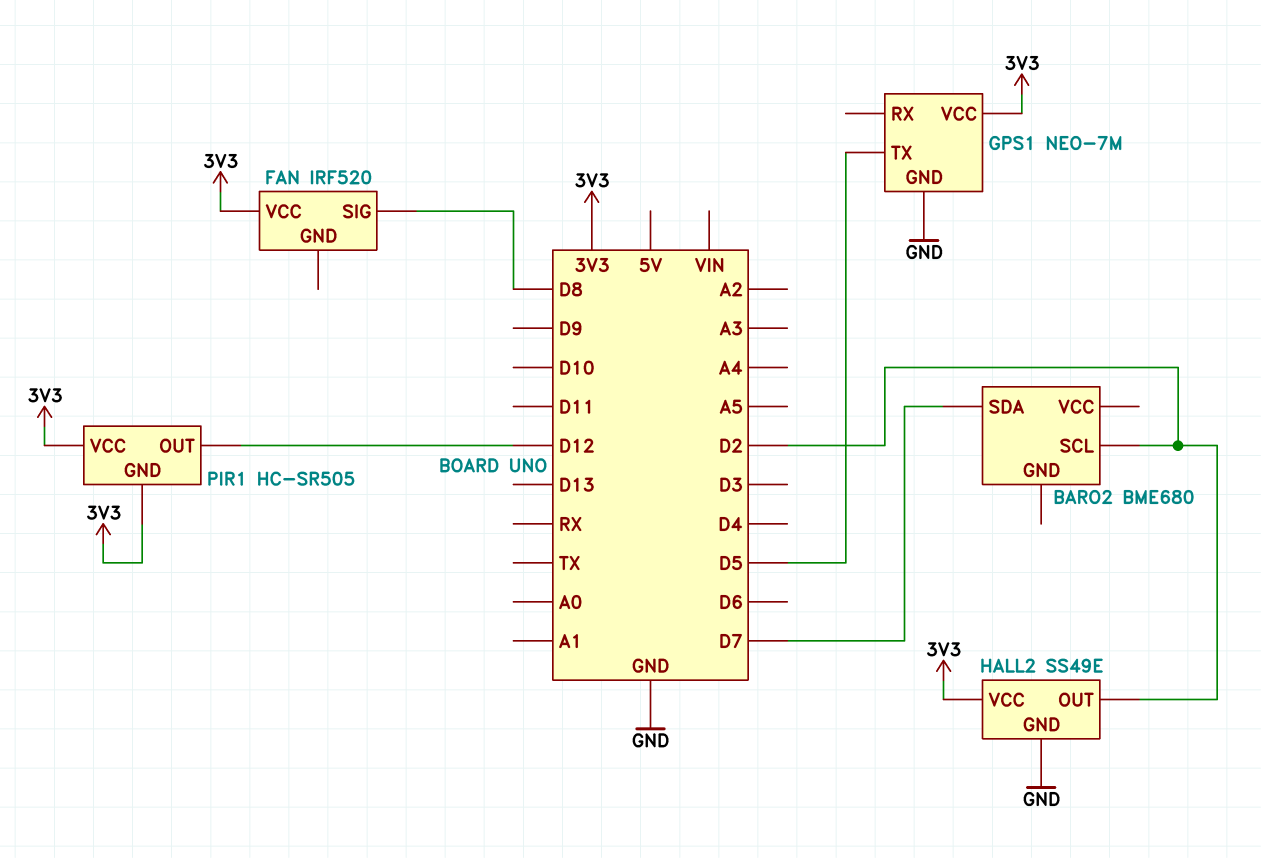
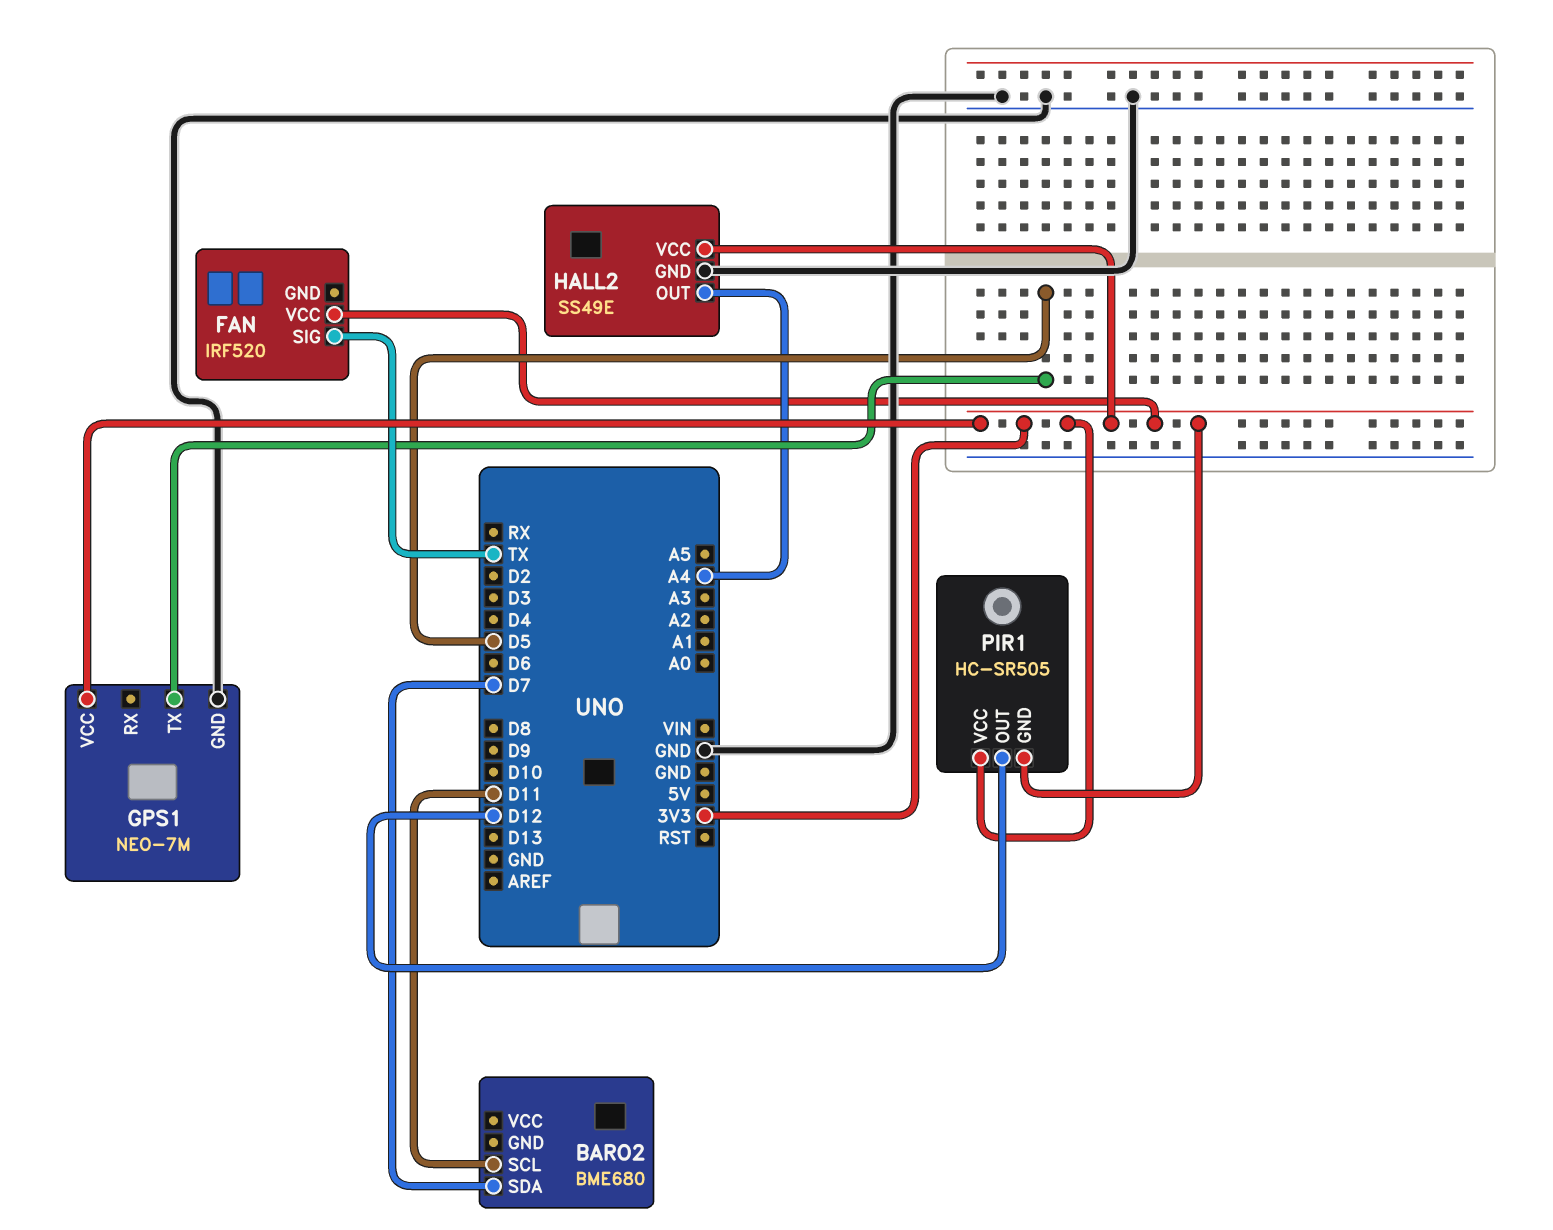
BARO2 pin SCL: D2 -> D11
FAN pin SIG: D8 -> TX
HALL2 pin OUT: D2 -> A4

